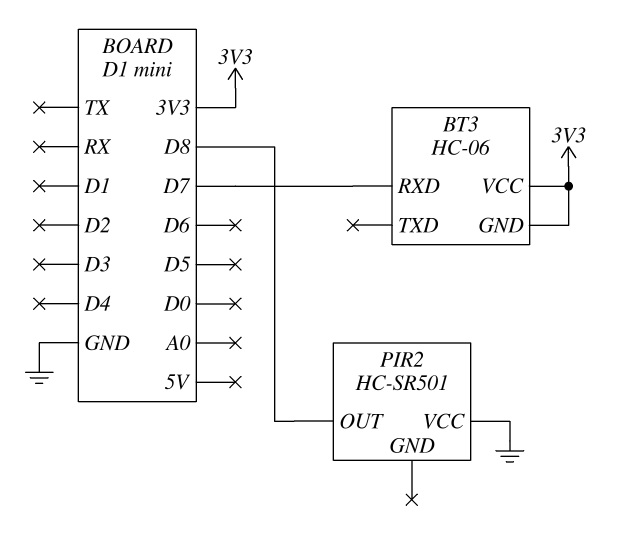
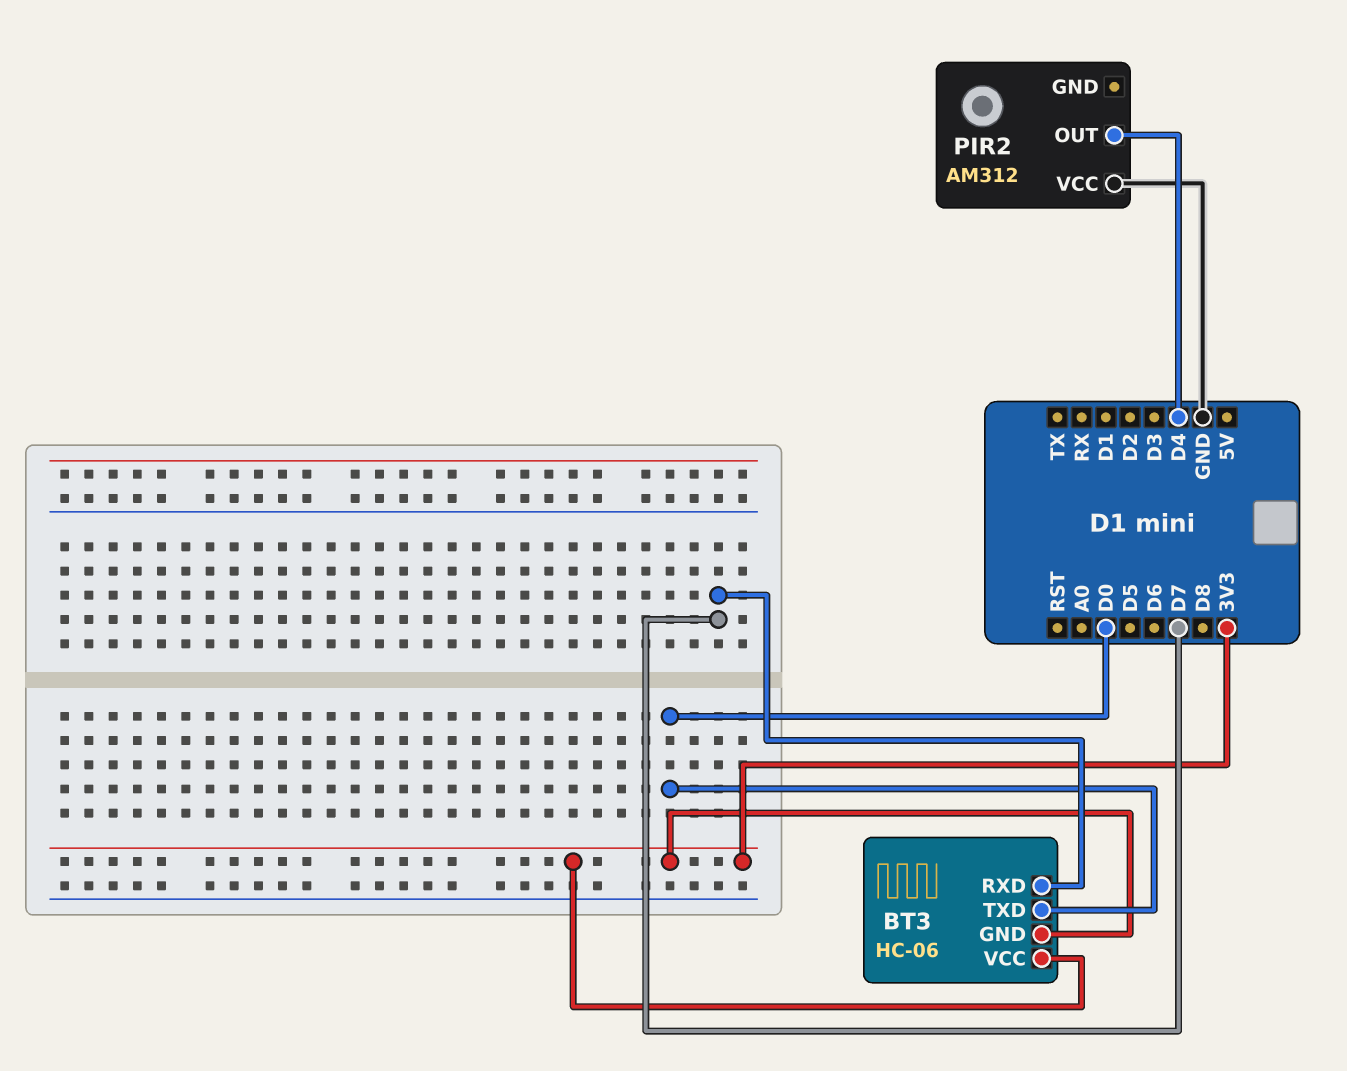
BT3 pin TXD: none -> D0
PIR2: HC-SR501 -> AM312
PIR2 pin OUT: D8 -> D4

